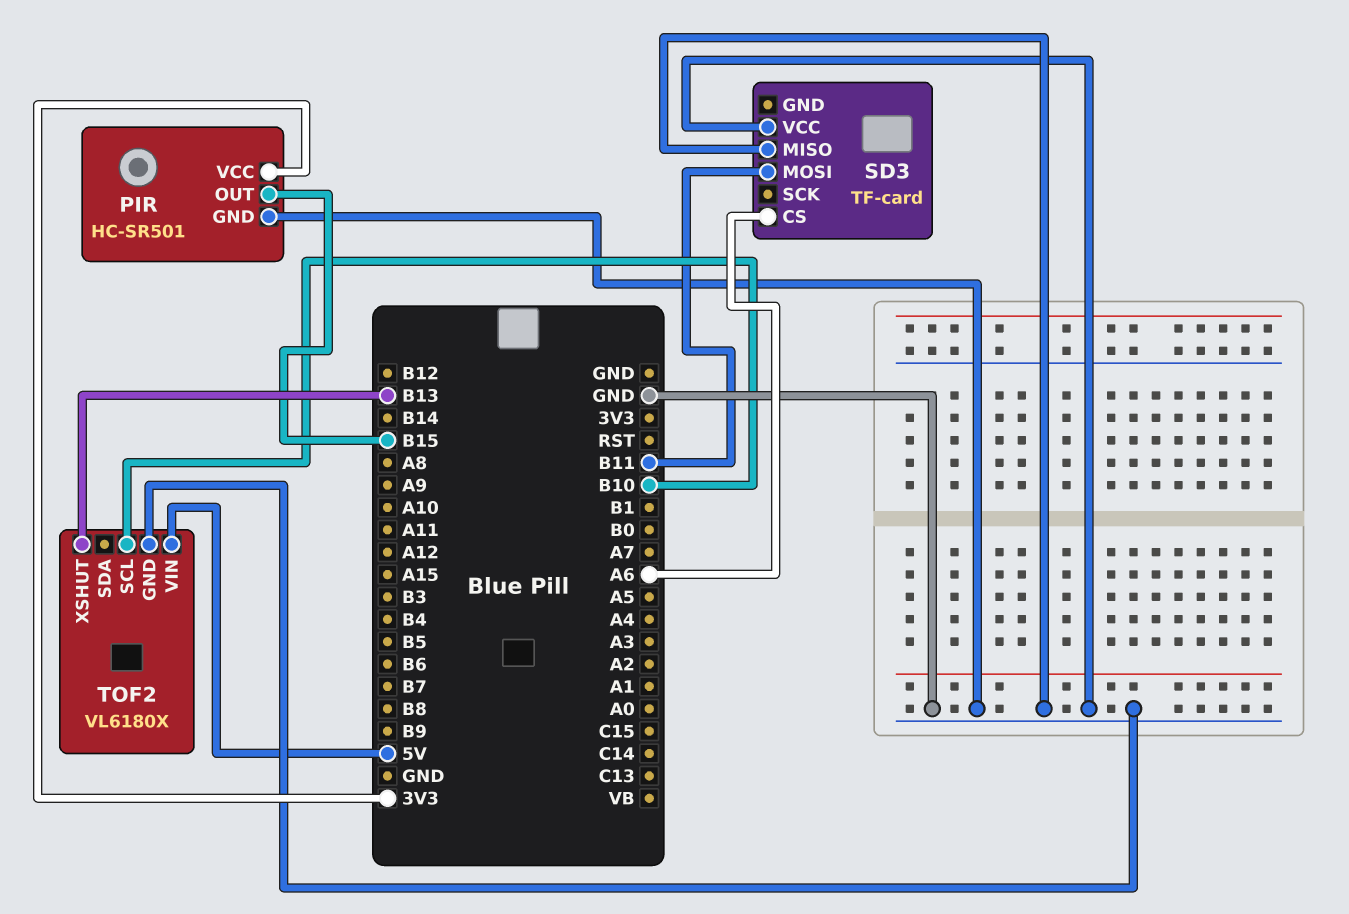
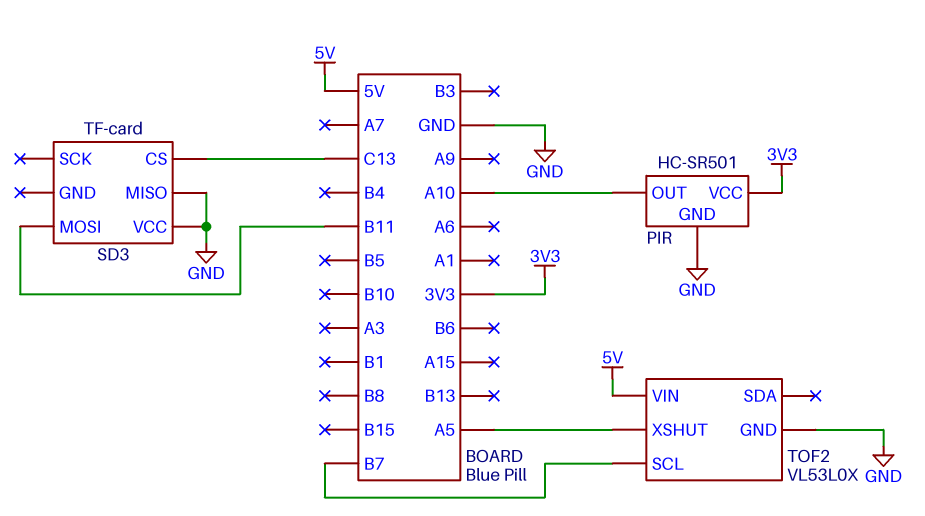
PIR pin OUT: B15 -> A10
SD3 pin CS: A6 -> C13
TOF2: VL6180X -> VL53L0X
TOF2 pin SCL: B10 -> B7
TOF2 pin XSHUT: B13 -> A5

